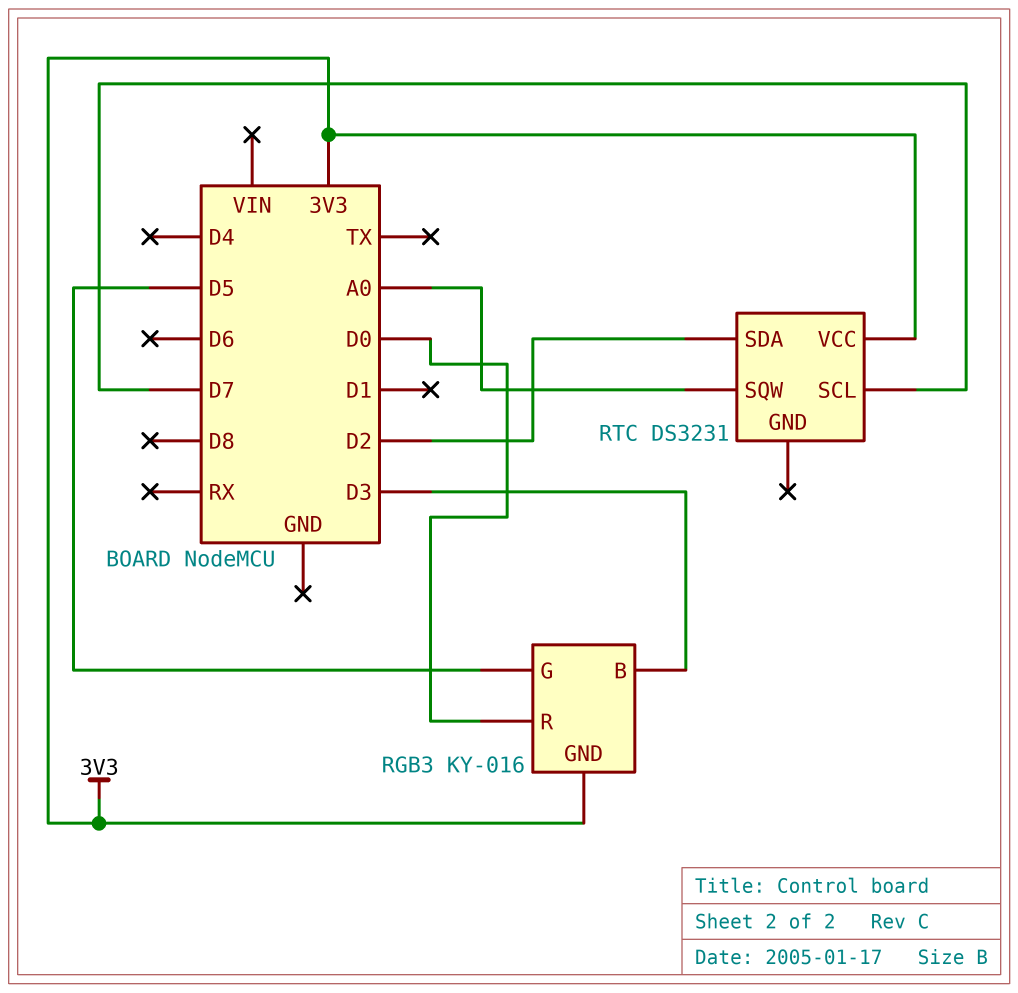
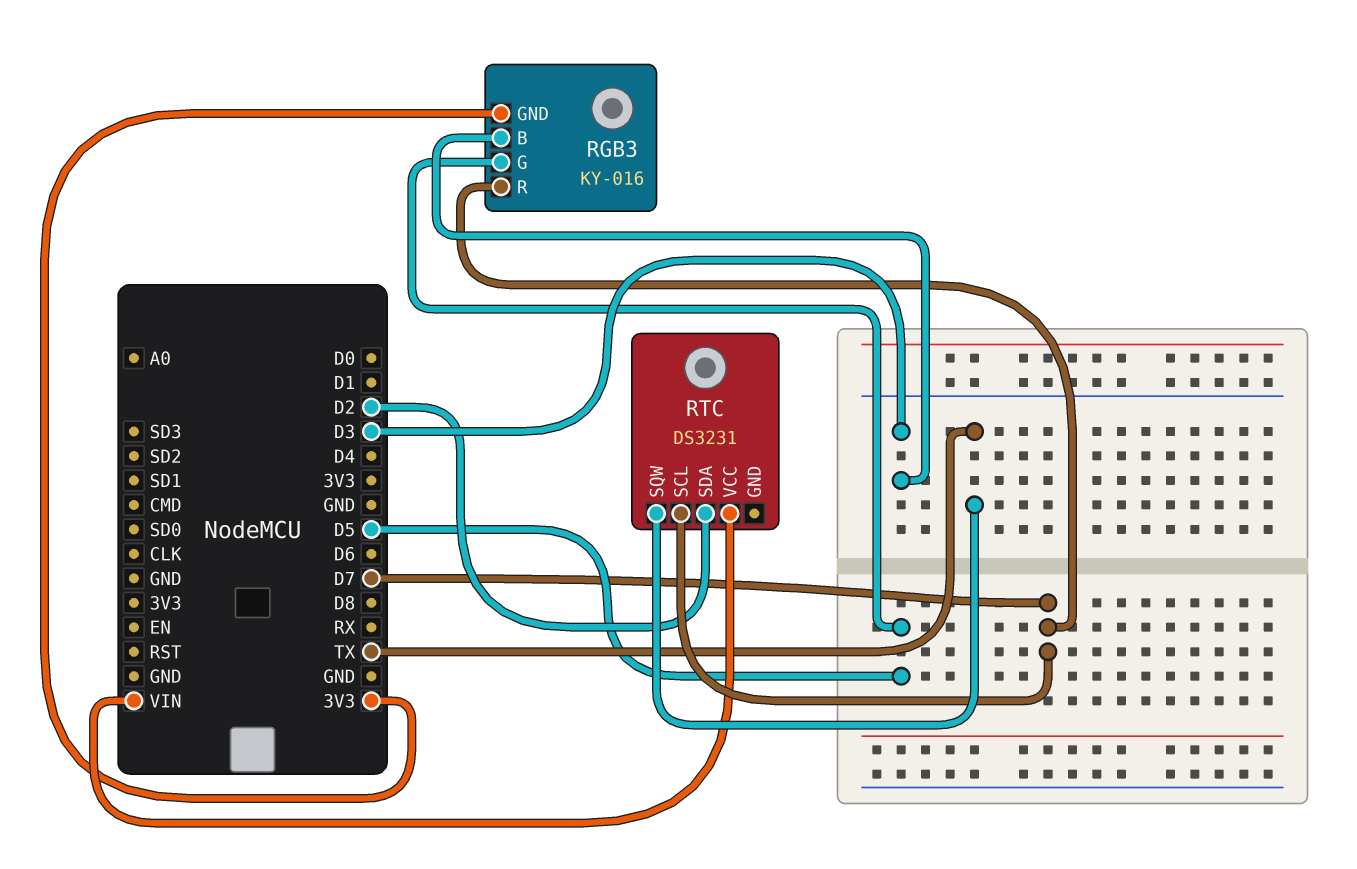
RGB3 pin R: D0 -> D7
RTC pin SQW: A0 -> TX
RTC pin VCC: 3V3 -> VIN

